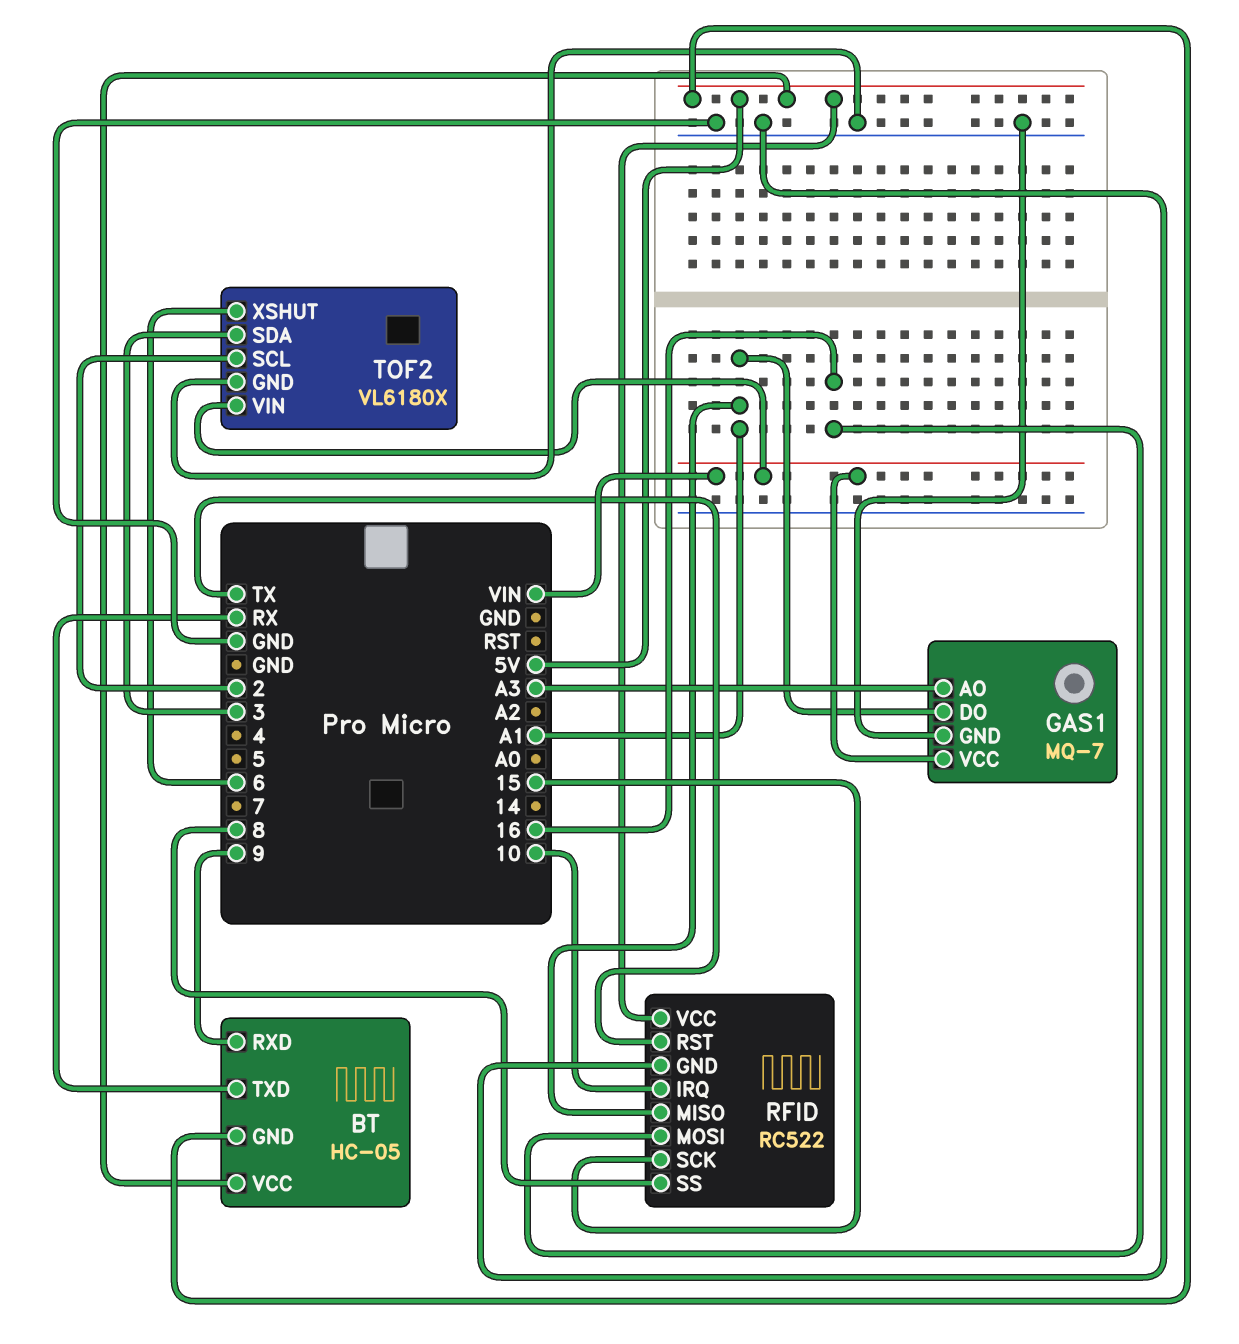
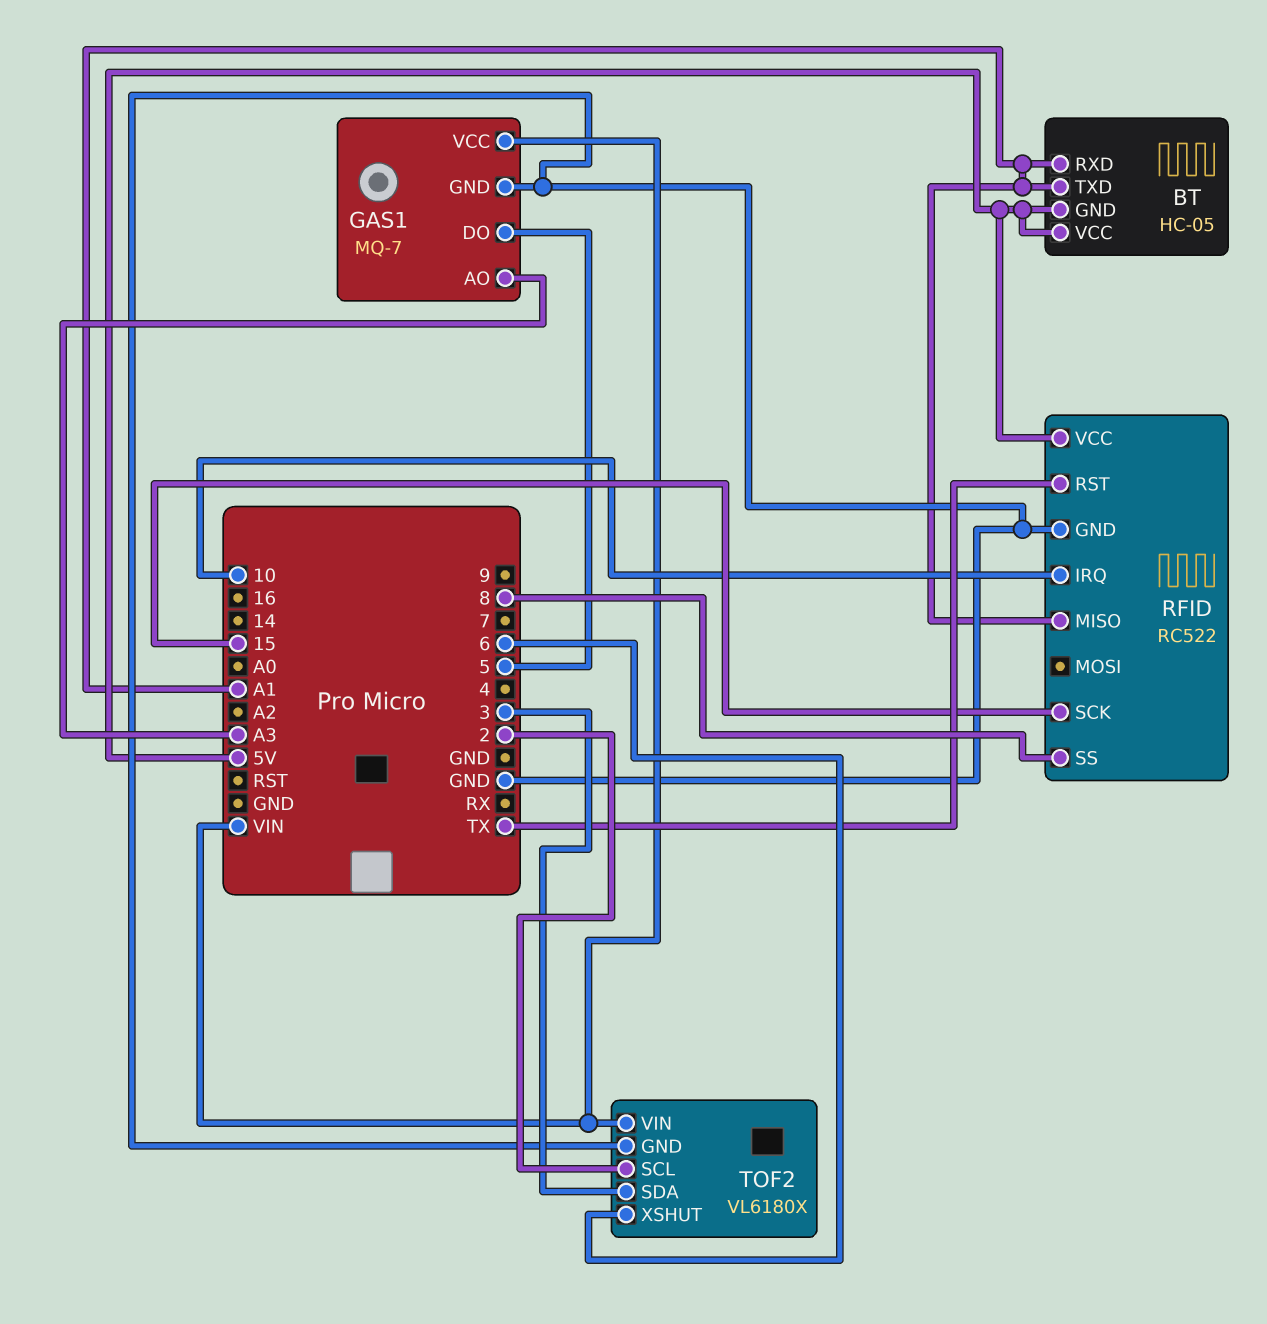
BT pin RXD: 9 -> A1
BT pin TXD: RX -> A1
GAS1 pin DO: A1 -> 5
RFID pin MOSI: 16 -> none

